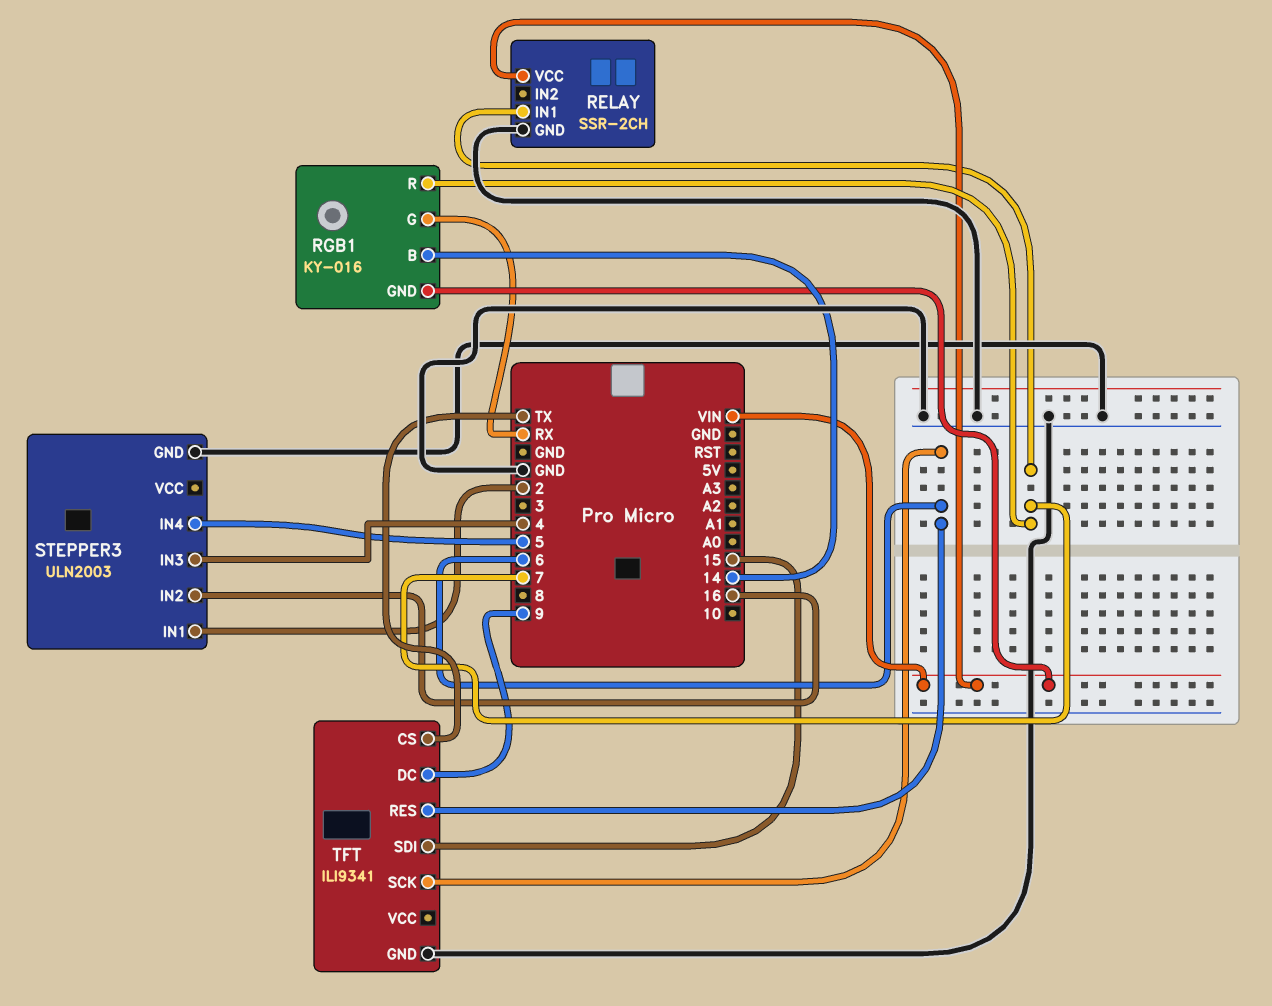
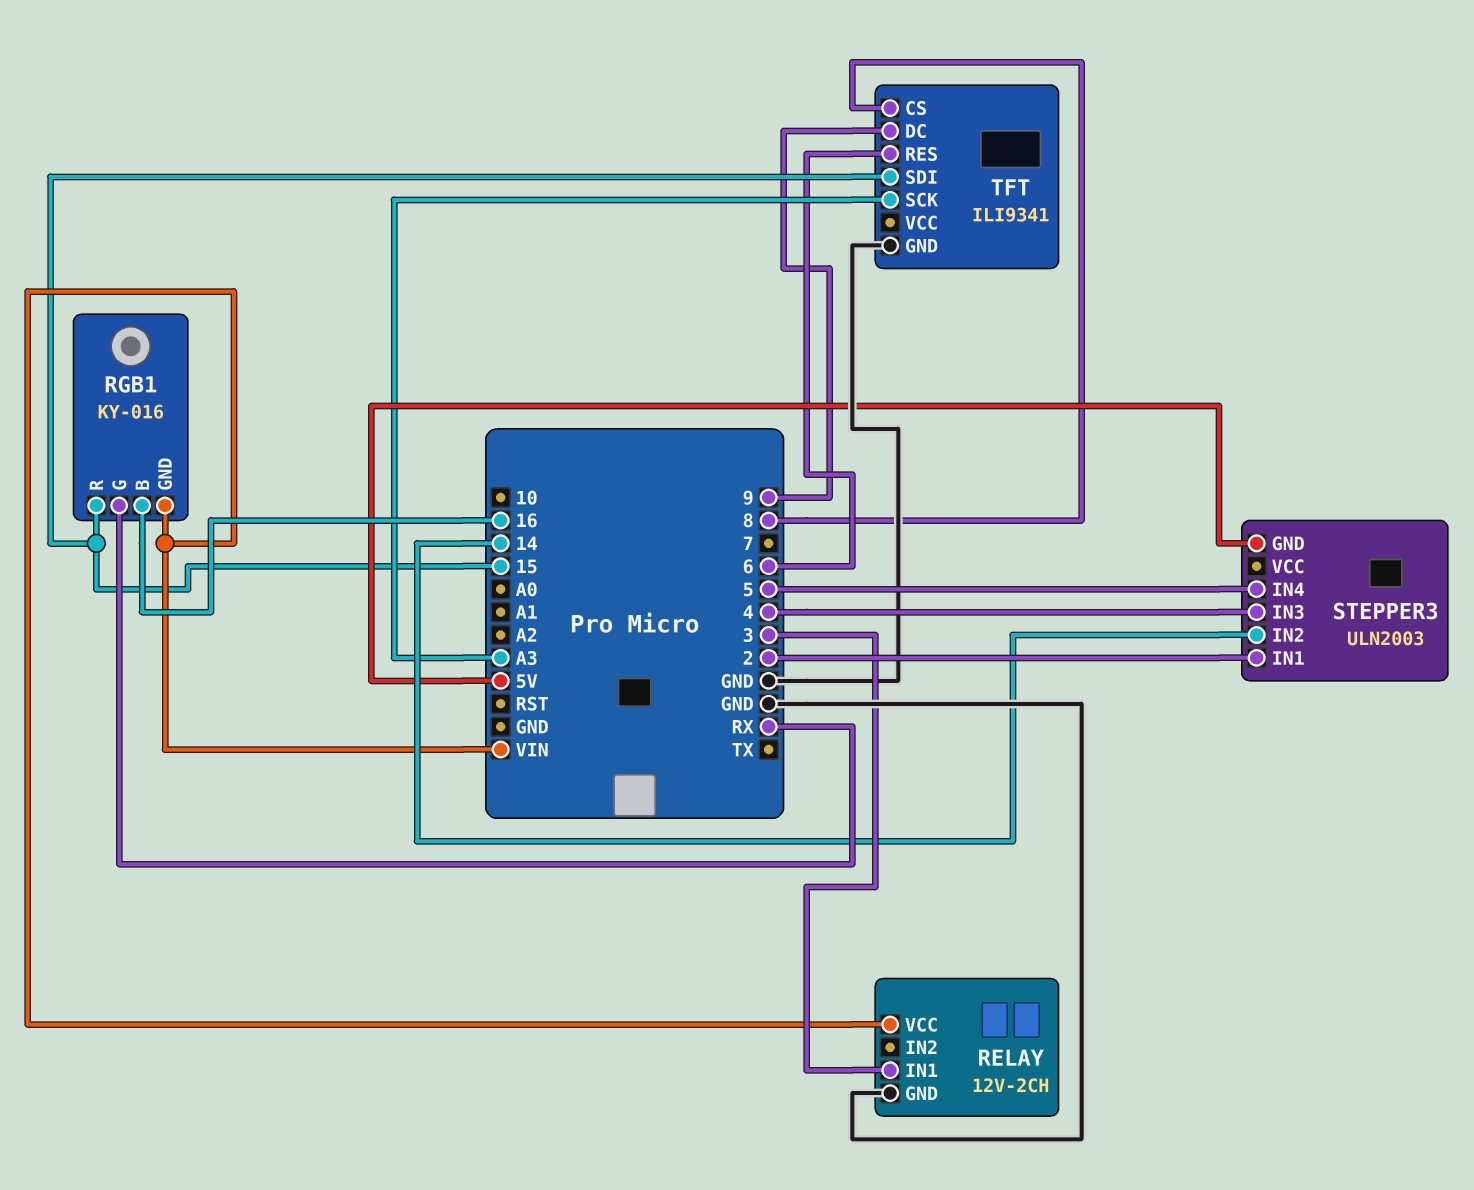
RELAY: SSR-2CH -> 12V-2CH
RELAY pin IN1: 7 -> 3
RGB1 pin B: 14 -> 16
RGB1 pin R: 7 -> 15
STEPPER3 pin GND: GND -> 5V
STEPPER3 pin IN2: 16 -> 14
TFT pin CS: TX -> 8
TFT pin SCK: 6 -> A3

